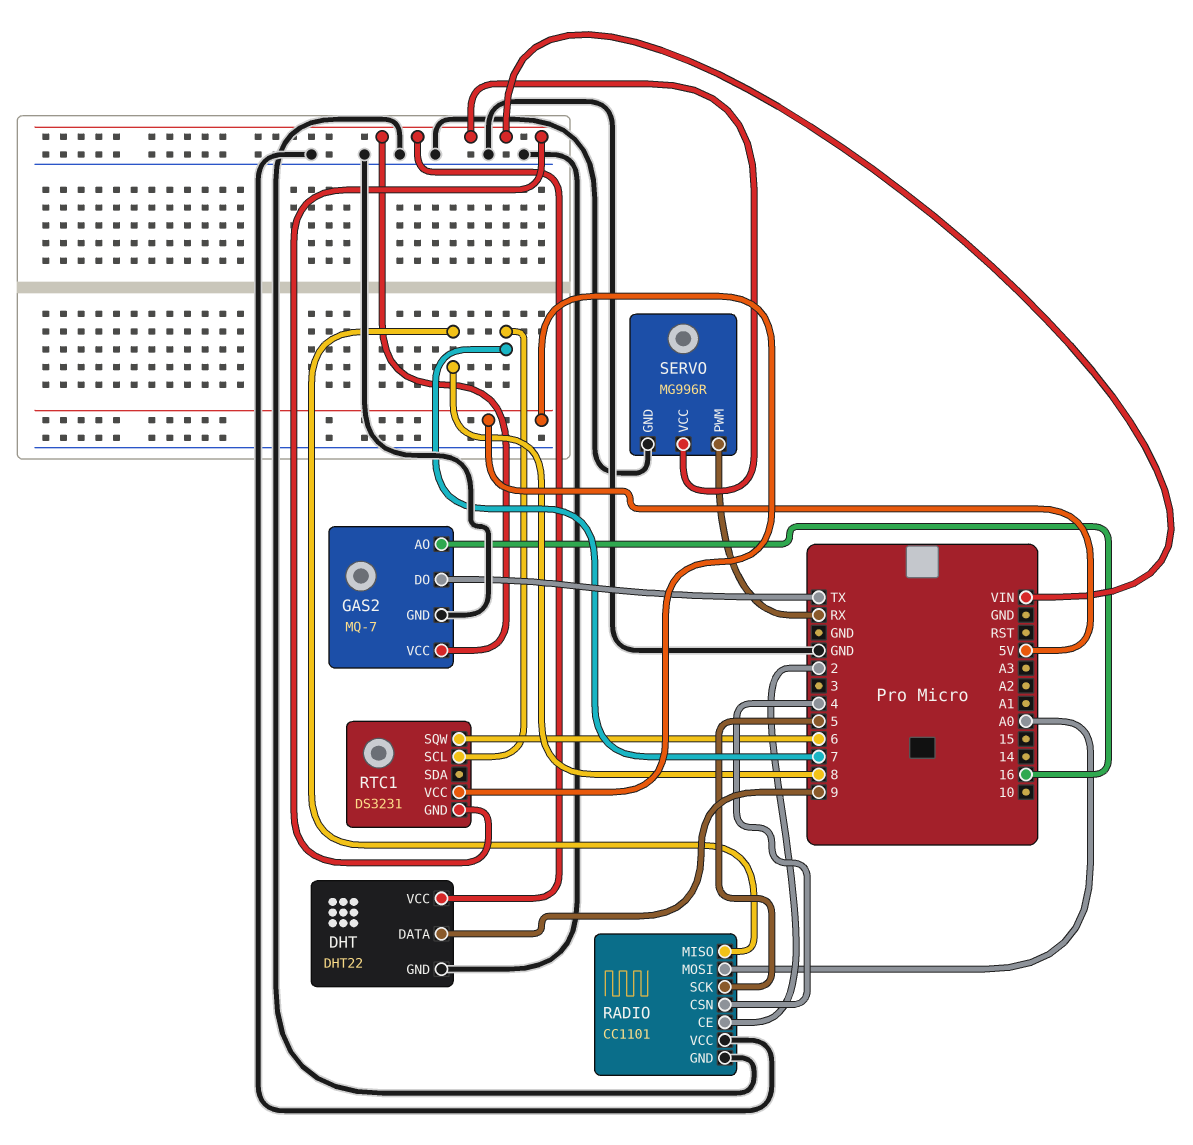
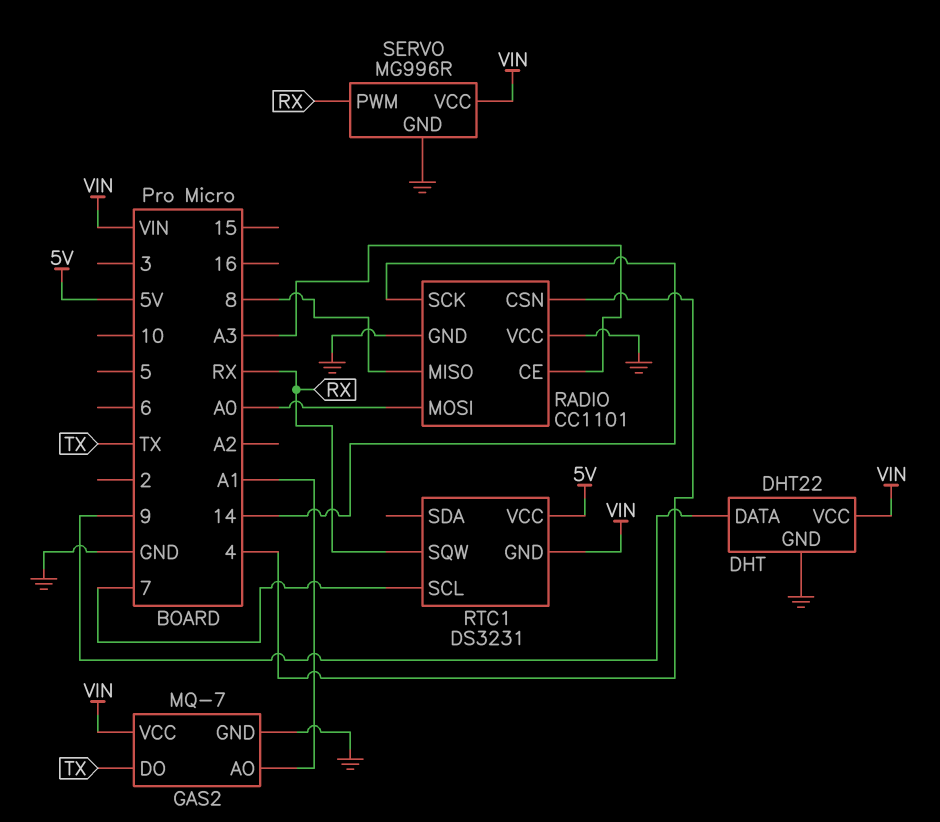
GAS2 pin AO: 16 -> A1
RADIO pin CE: 2 -> A3
RADIO pin SCK: 5 -> 14
RTC1 pin SQW: 6 -> RX

